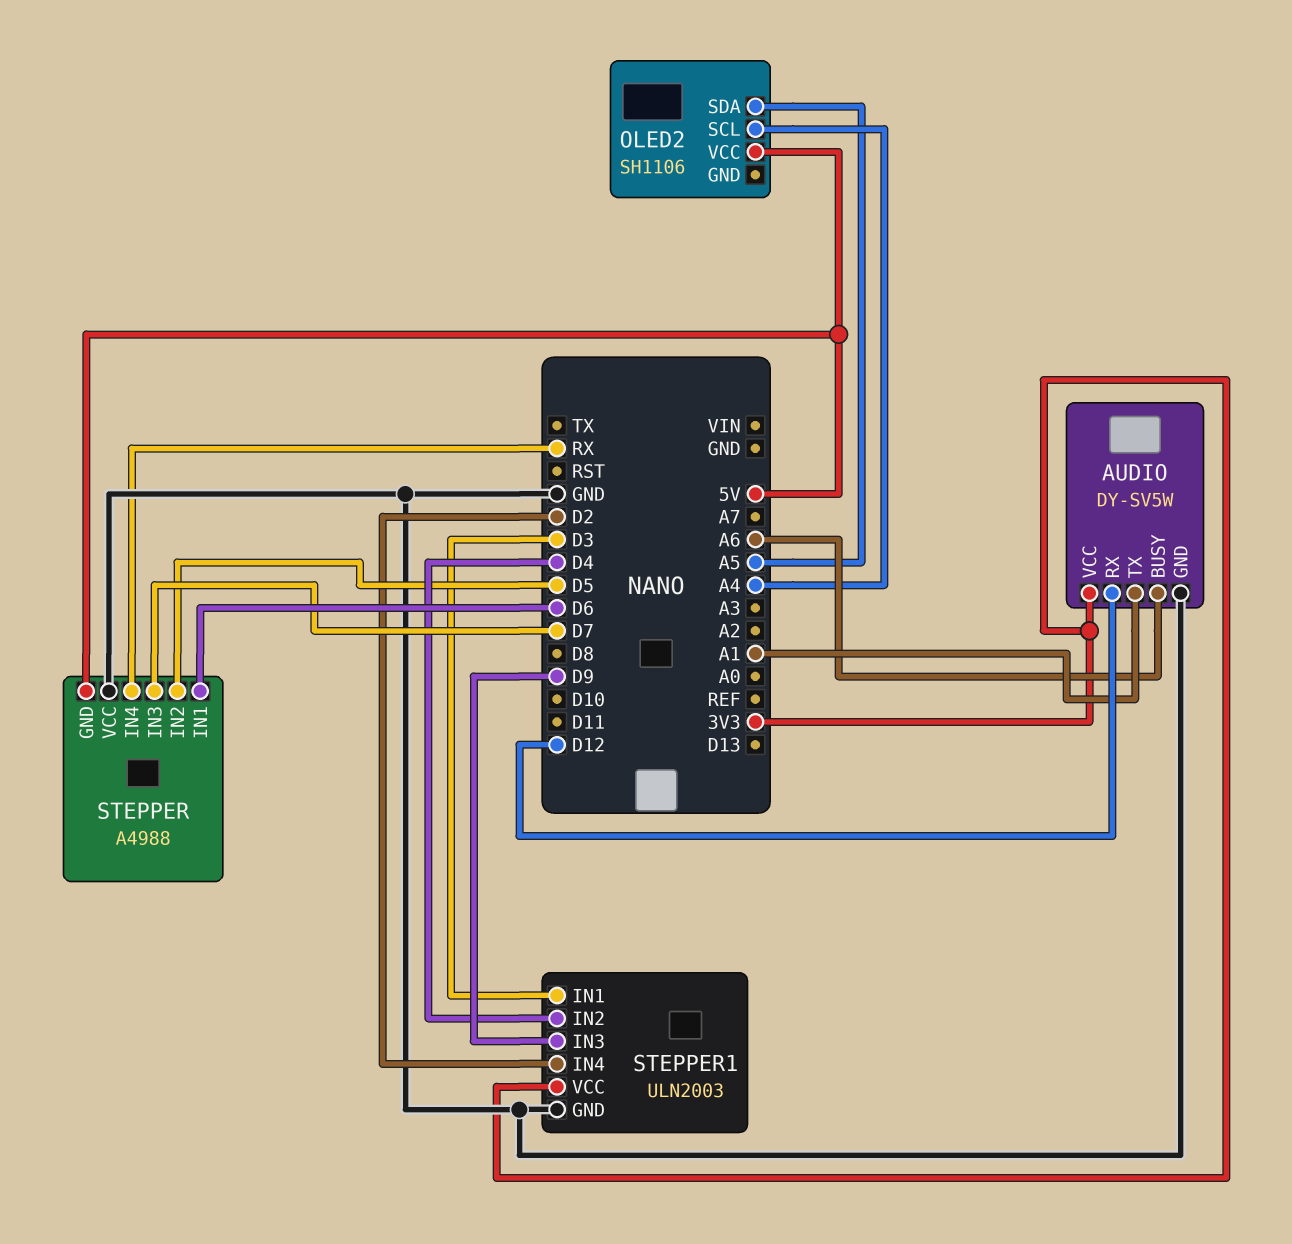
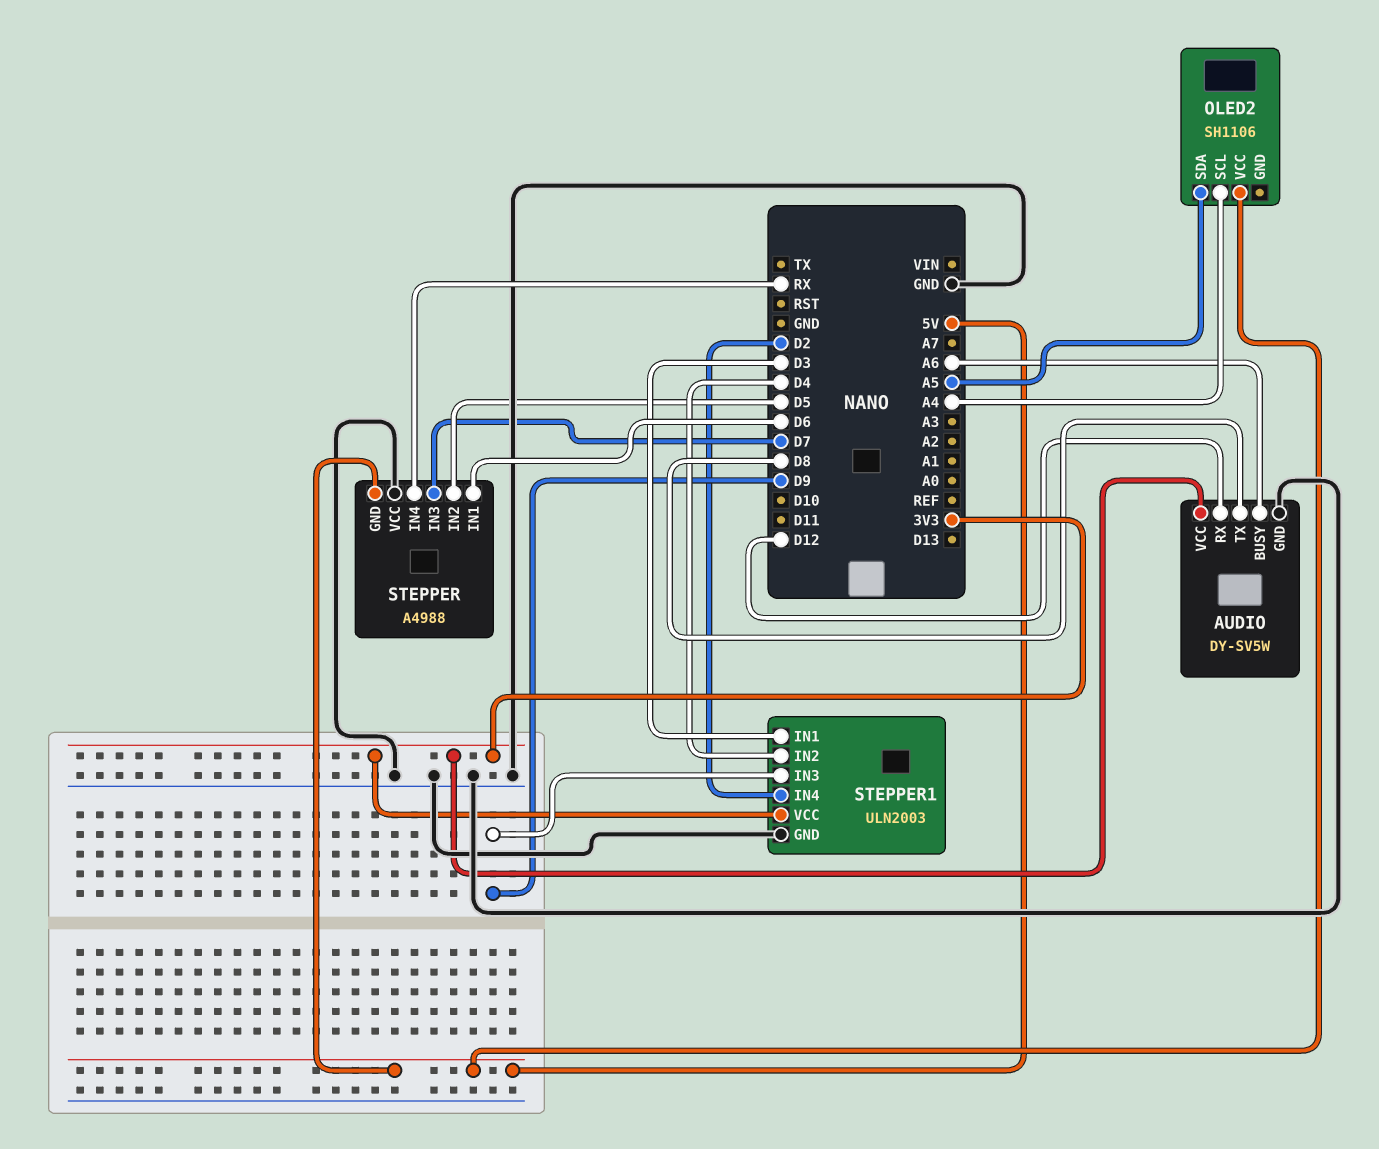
AUDIO pin TX: A1 -> D8

